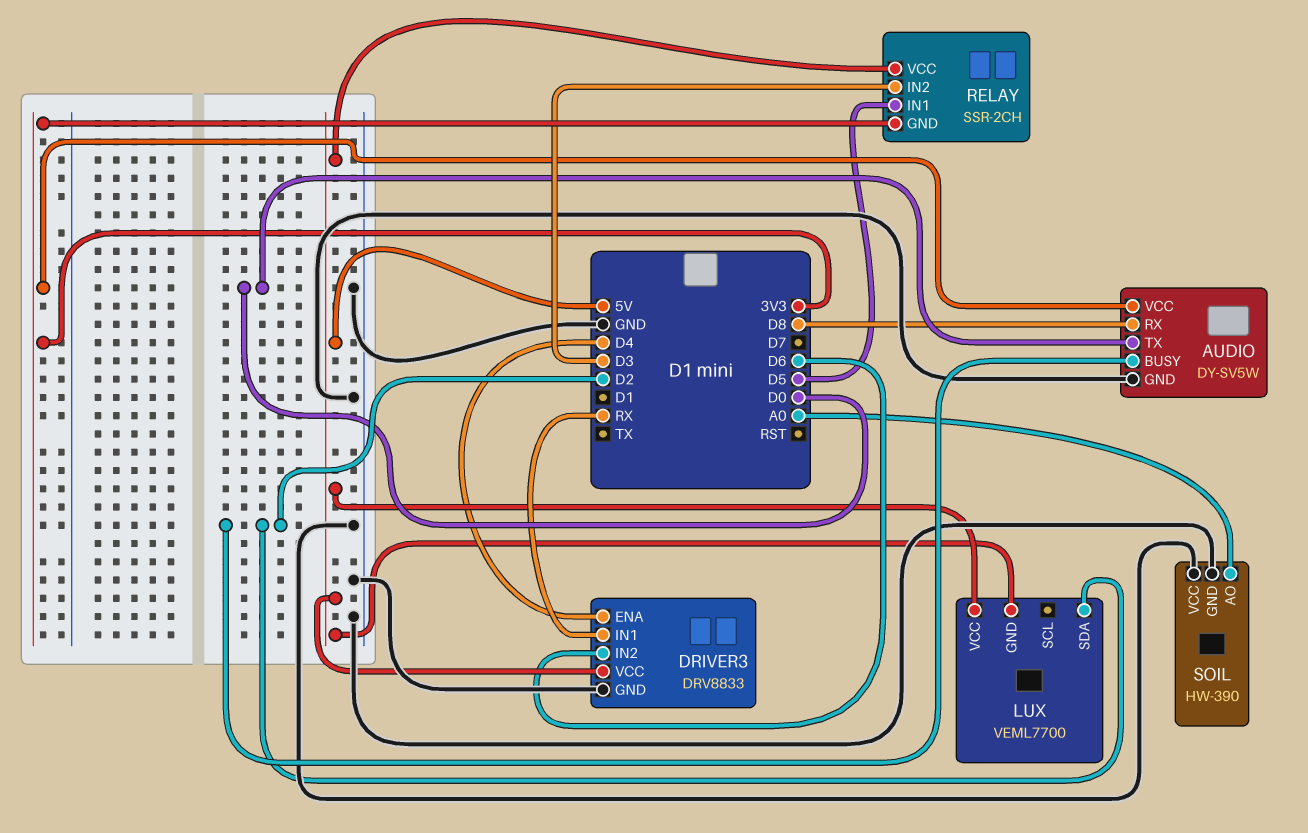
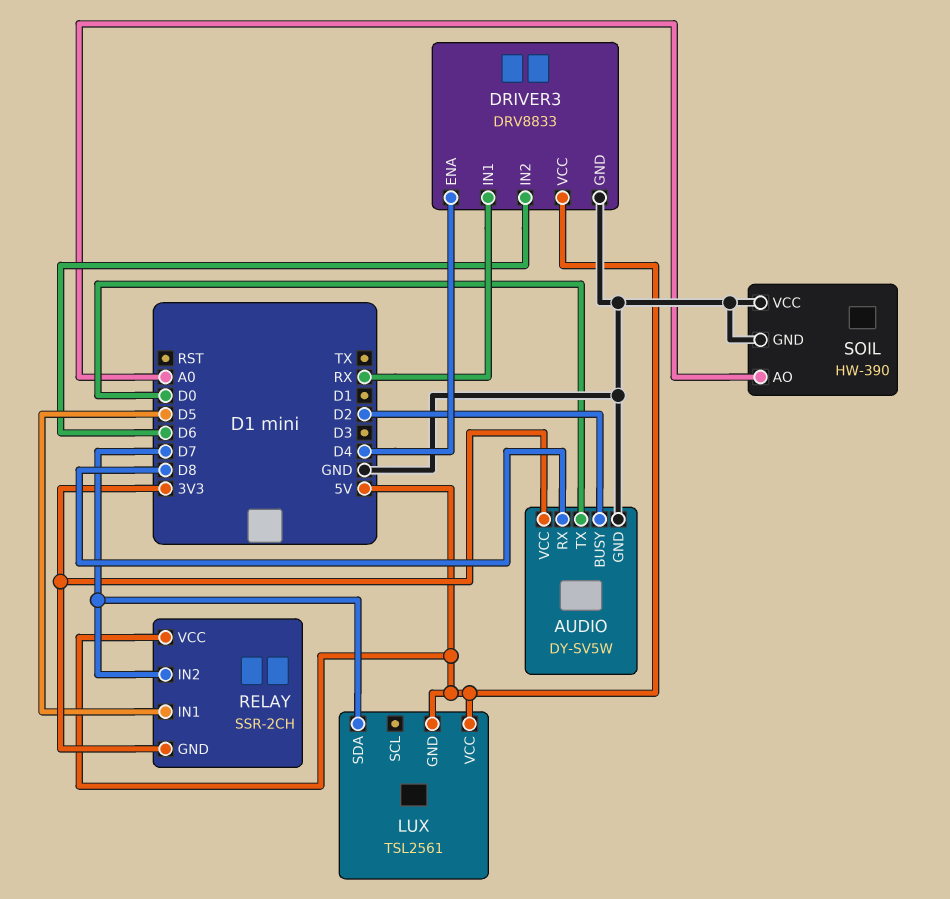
LUX: VEML7700 -> TSL2561
LUX pin SDA: D2 -> D7
RELAY pin IN2: D3 -> D7

